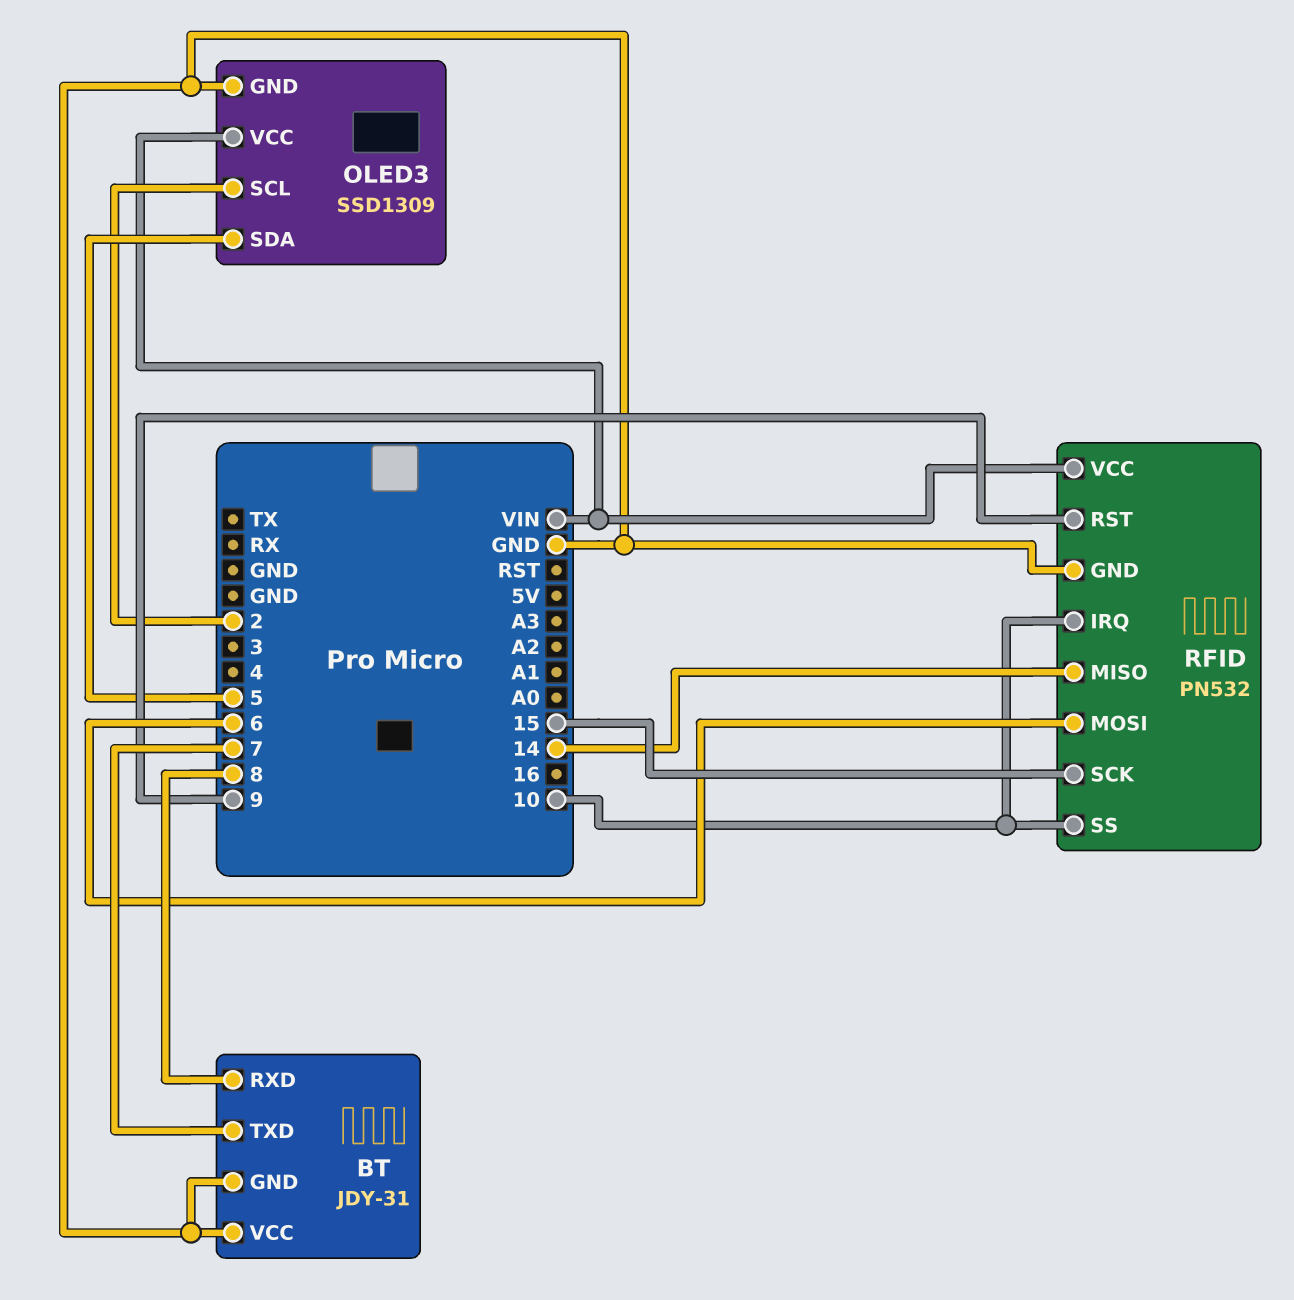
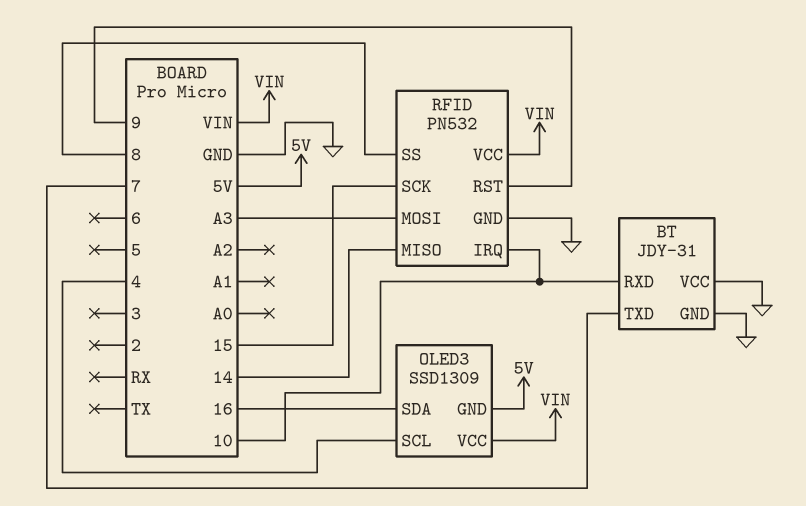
BT pin RXD: 8 -> 10
OLED3 pin GND: GND -> 5V
OLED3 pin SCL: 2 -> 4
OLED3 pin SDA: 5 -> 16
RFID pin MOSI: 6 -> A3
RFID pin SS: 10 -> 8

